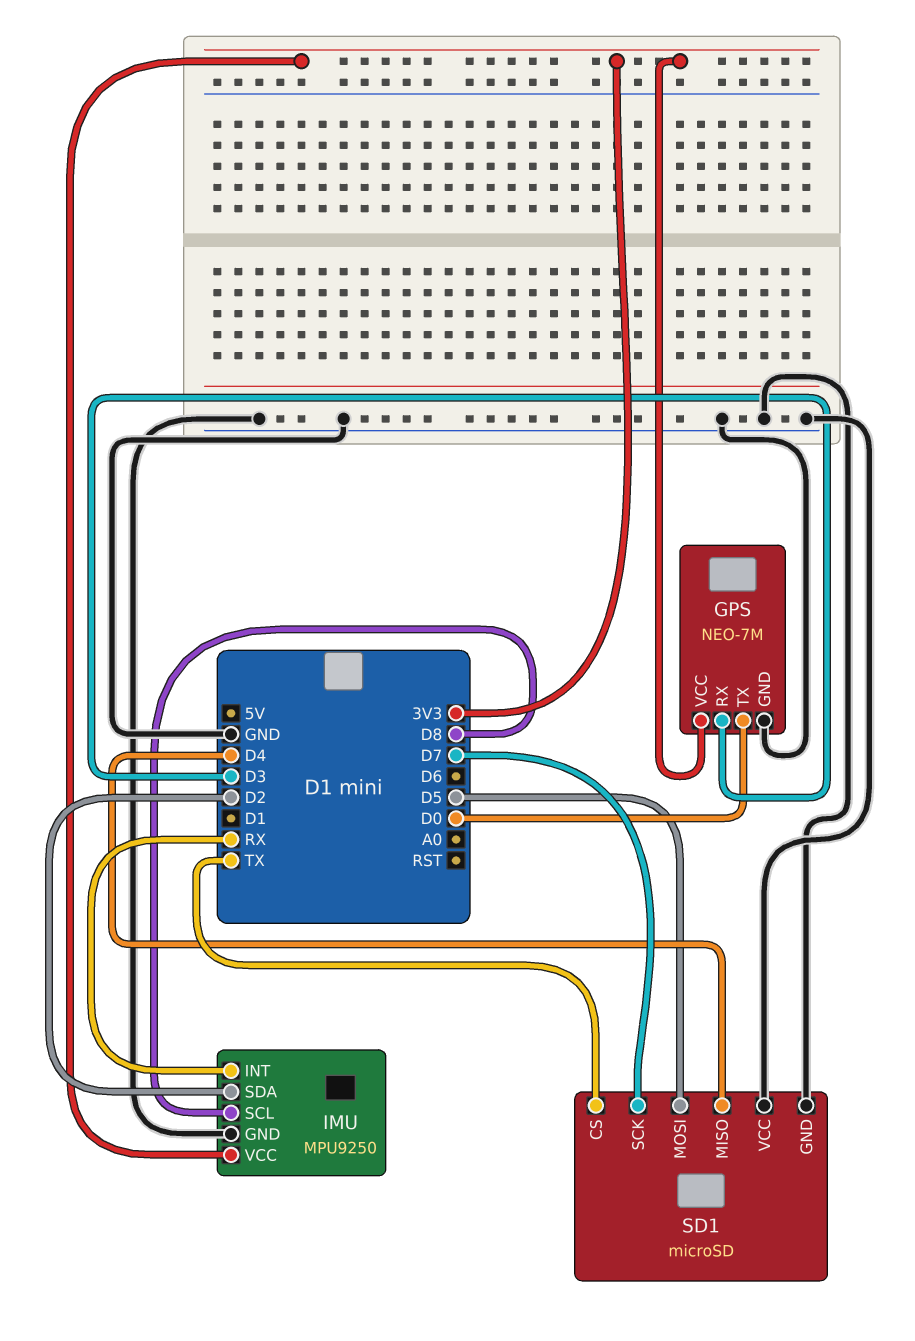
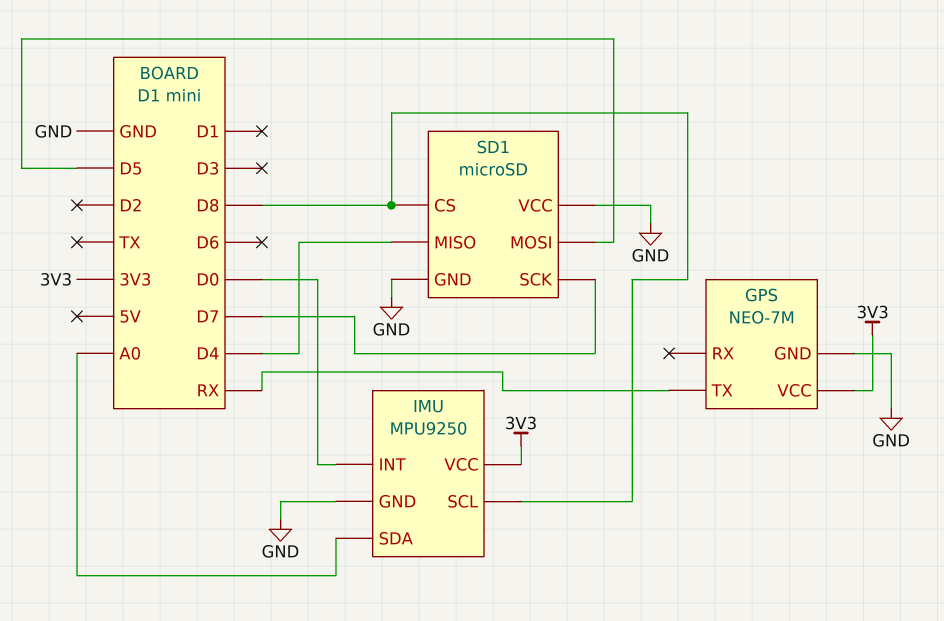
GPS pin RX: D3 -> none
GPS pin TX: D0 -> RX
IMU pin INT: RX -> D0
IMU pin SDA: D2 -> A0
SD1 pin CS: TX -> D8

